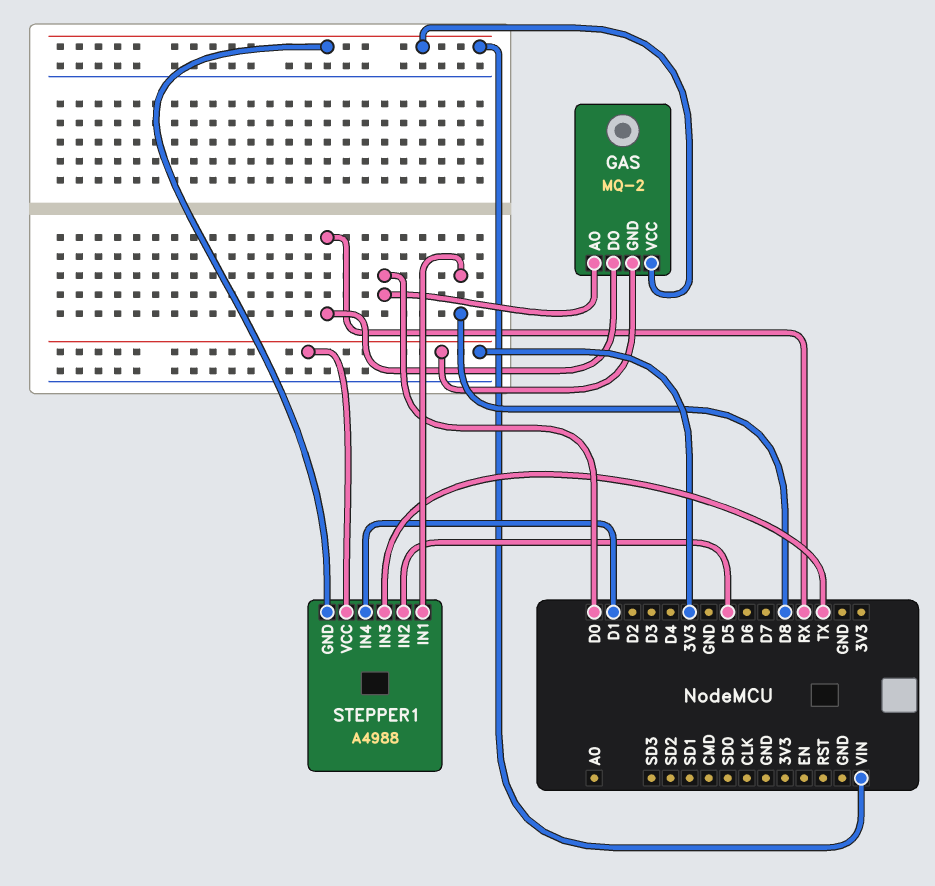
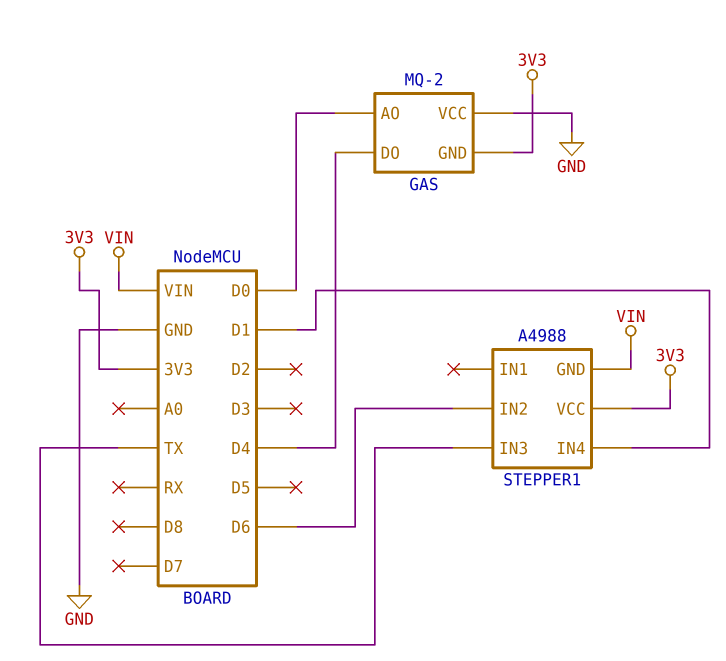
GAS pin DO: RX -> D4
GAS pin VCC: VIN -> GND
STEPPER1 pin IN1: D8 -> none
STEPPER1 pin IN2: D5 -> D6

